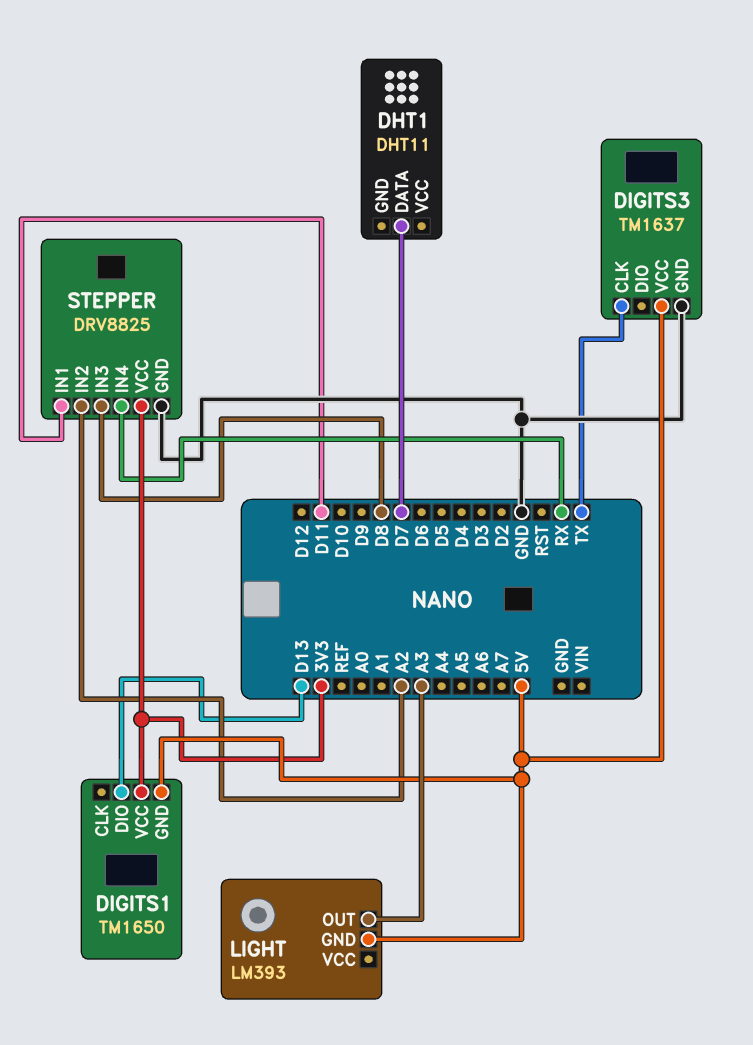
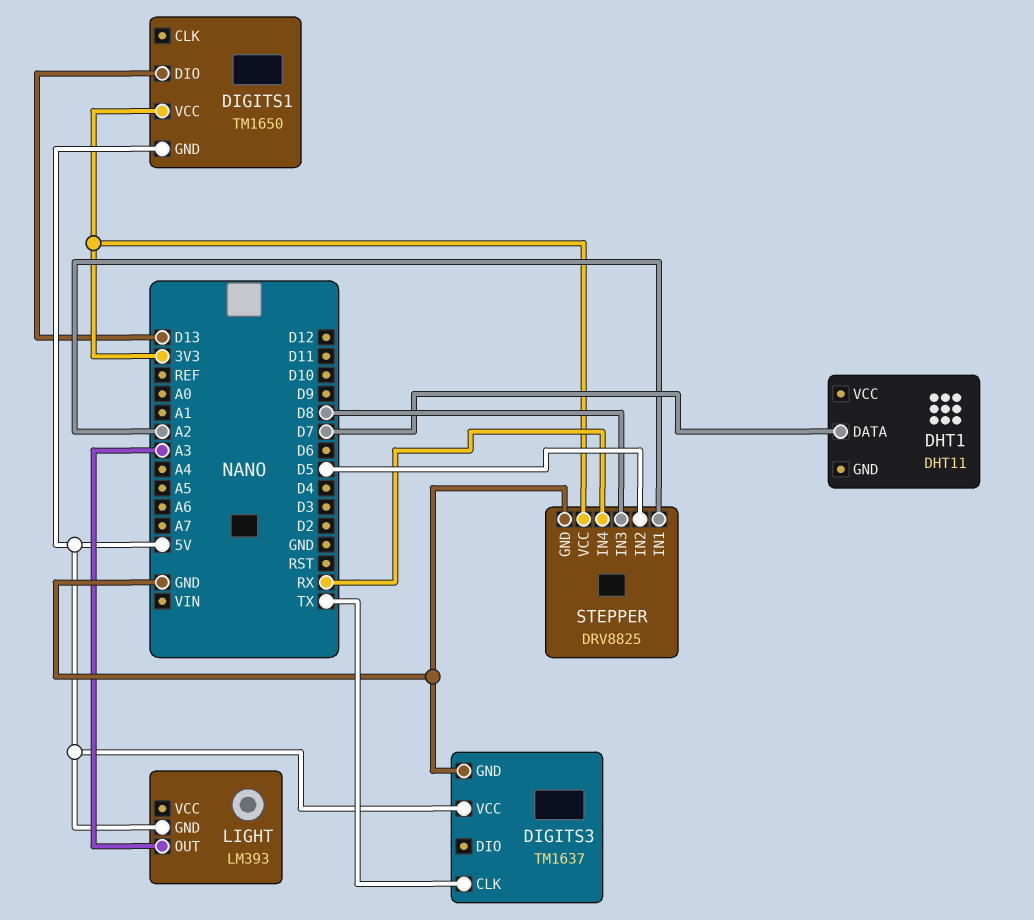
STEPPER pin IN1: D11 -> A2
STEPPER pin IN2: A2 -> D5

